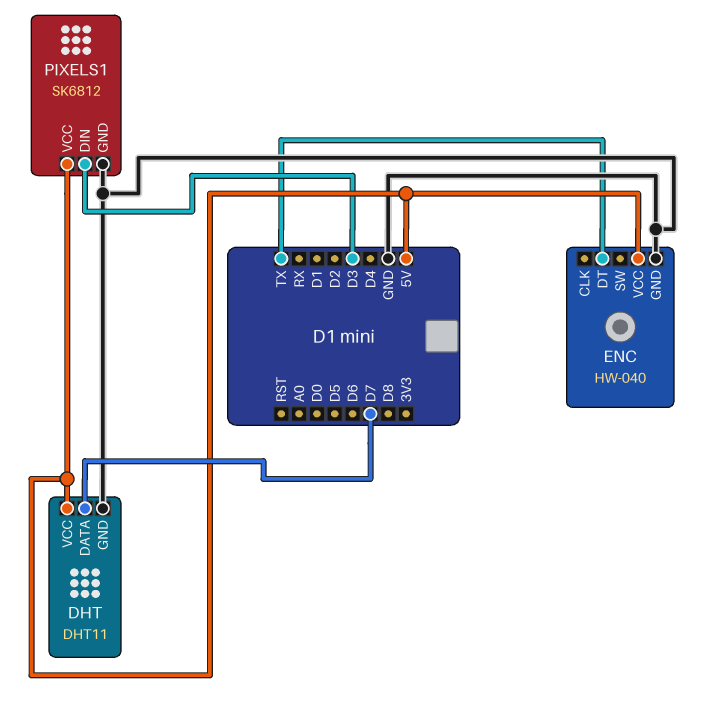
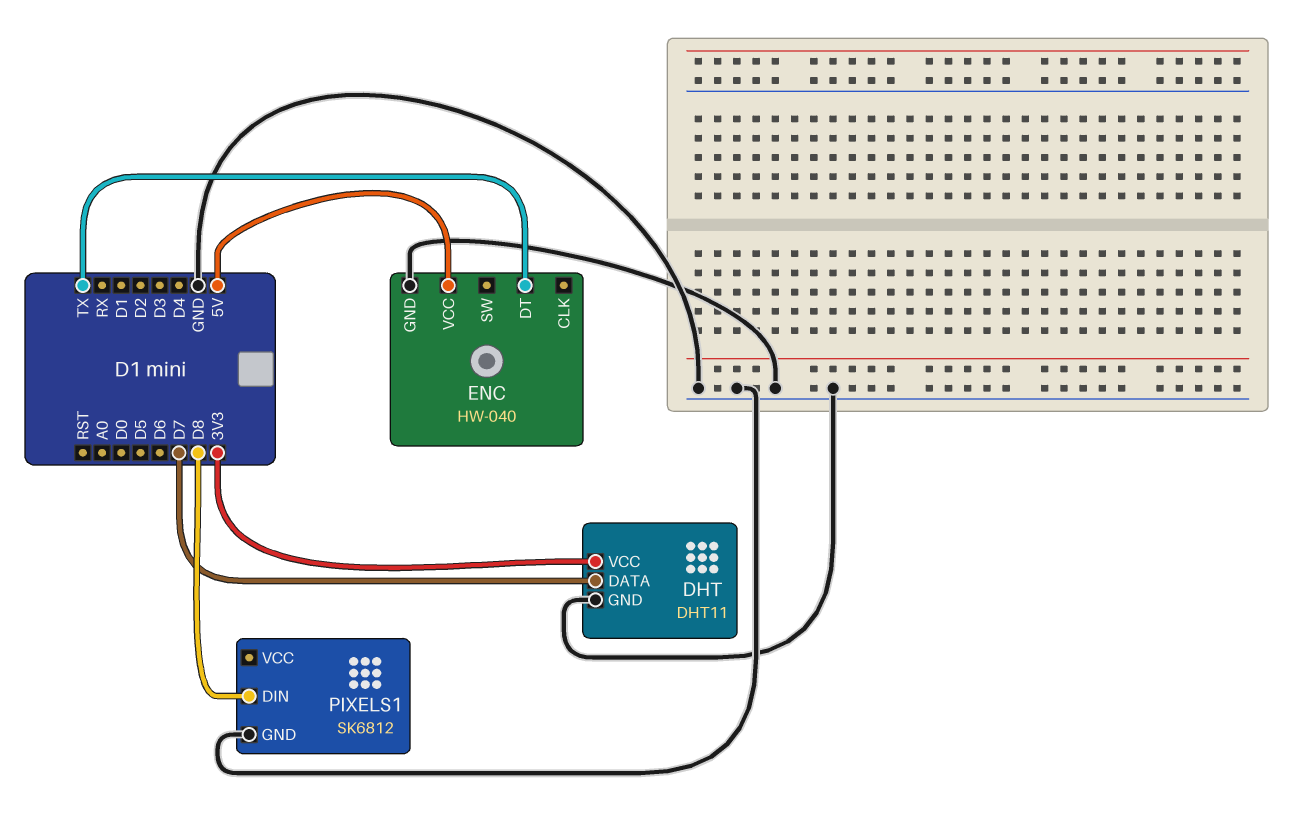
DHT pin VCC: 5V -> 3V3
PIXELS1 pin DIN: D3 -> D8
PIXELS1 pin VCC: 5V -> none

